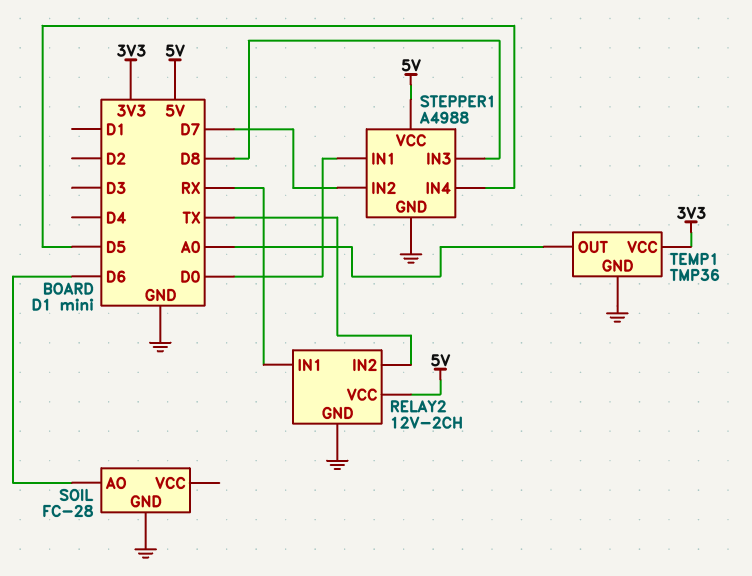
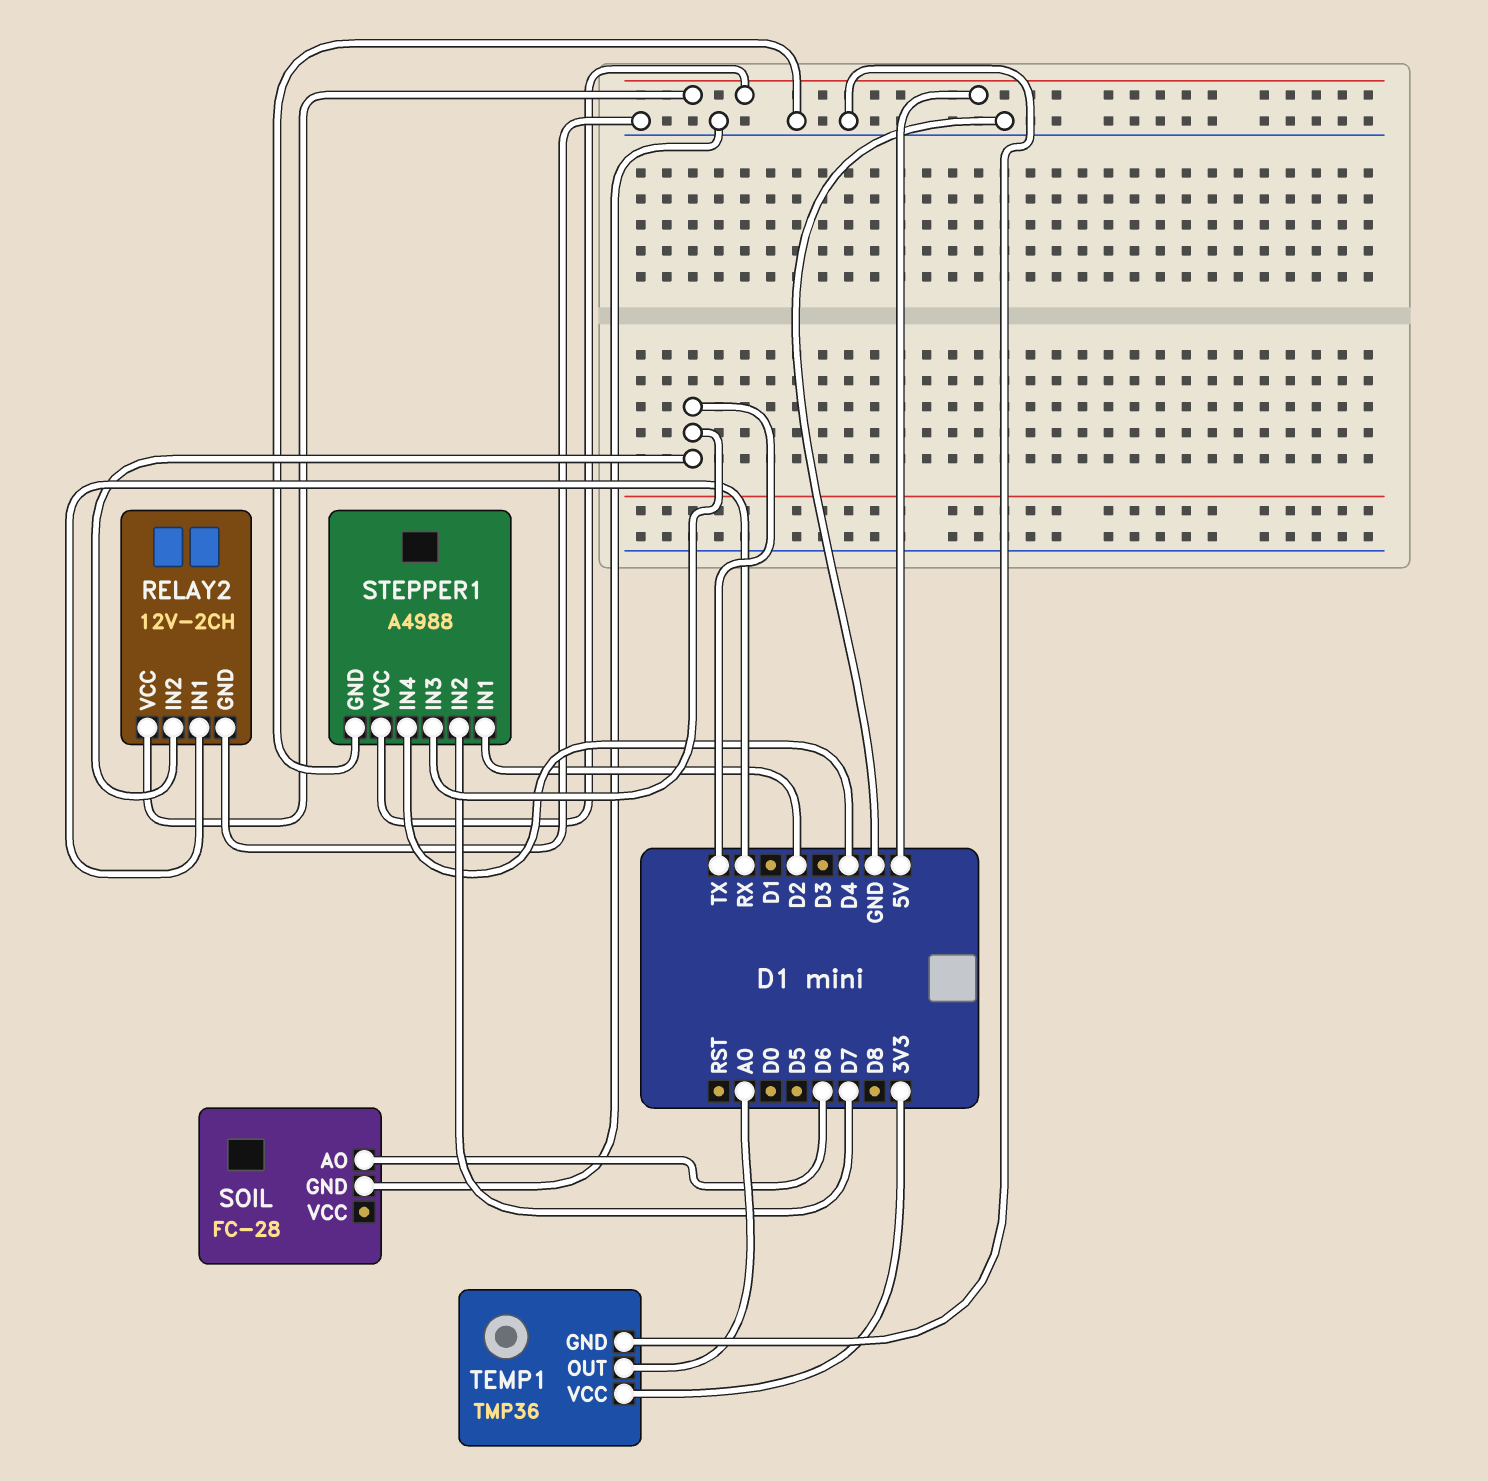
STEPPER1 pin IN1: D0 -> D2
STEPPER1 pin IN3: D8 -> TX
STEPPER1 pin IN4: D5 -> D4

